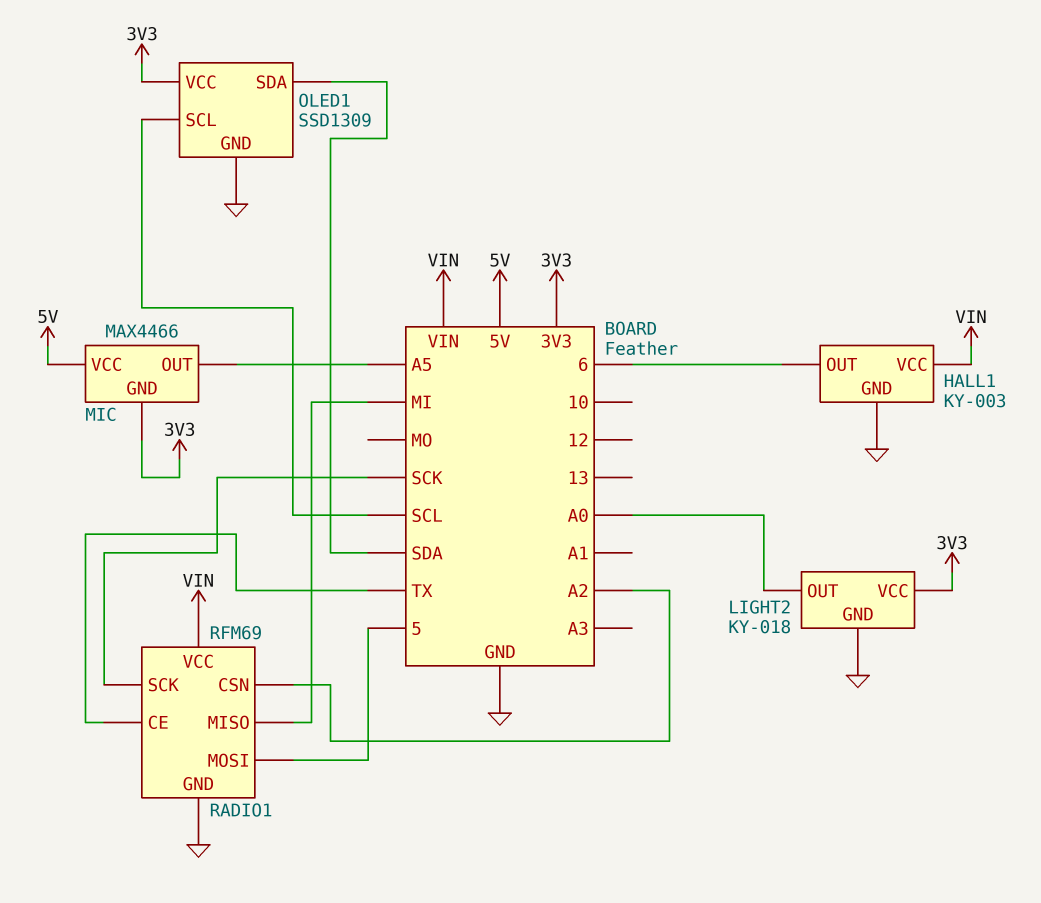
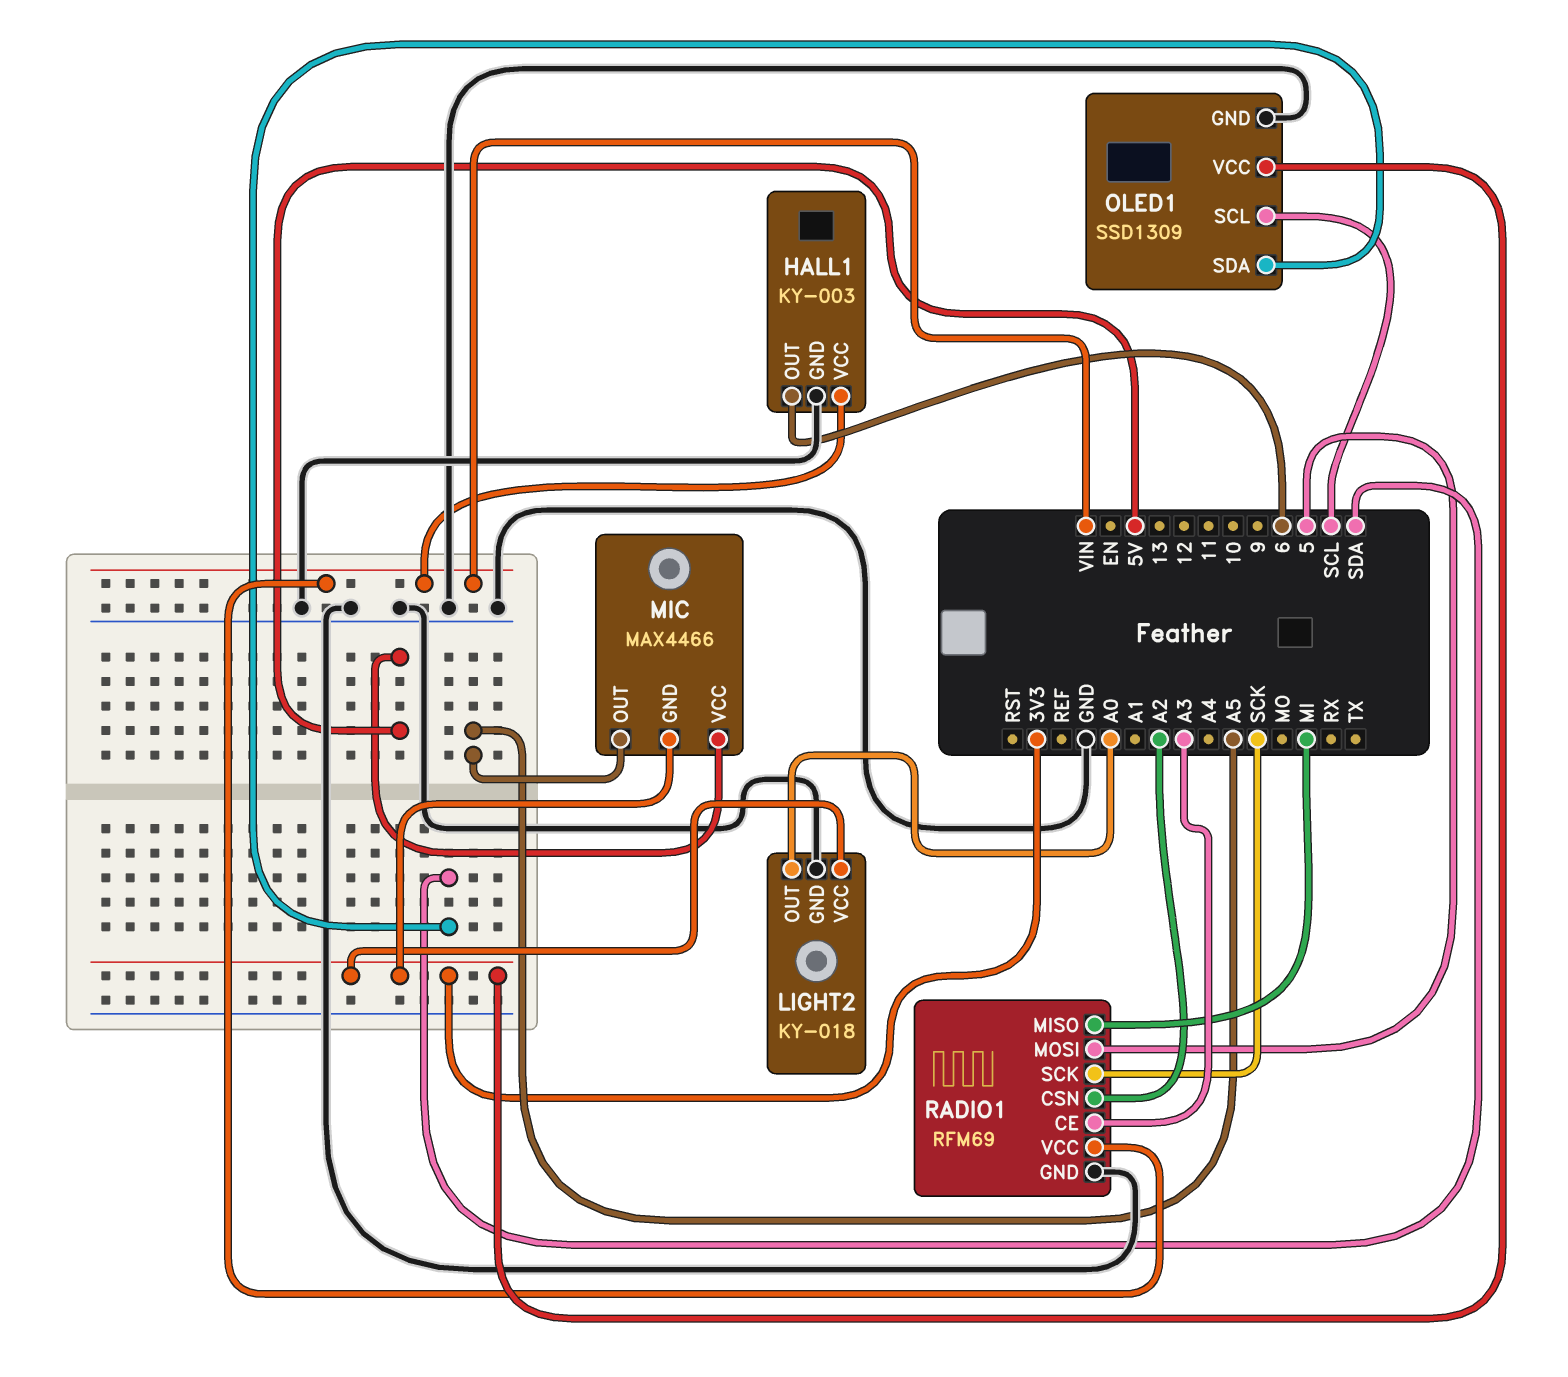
RADIO1 pin CE: TX -> A3

